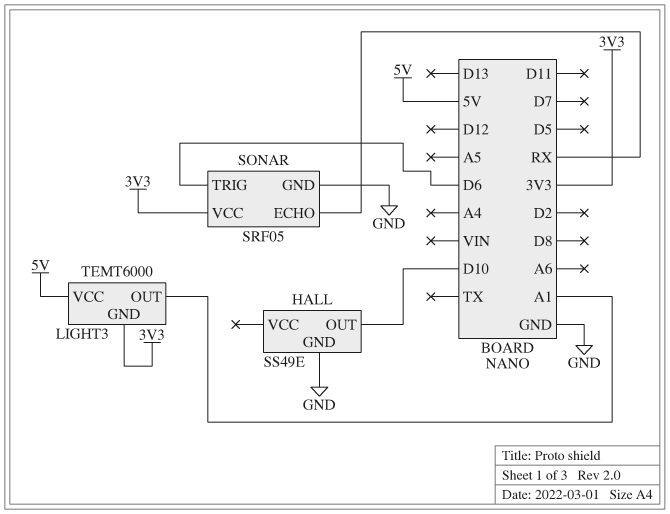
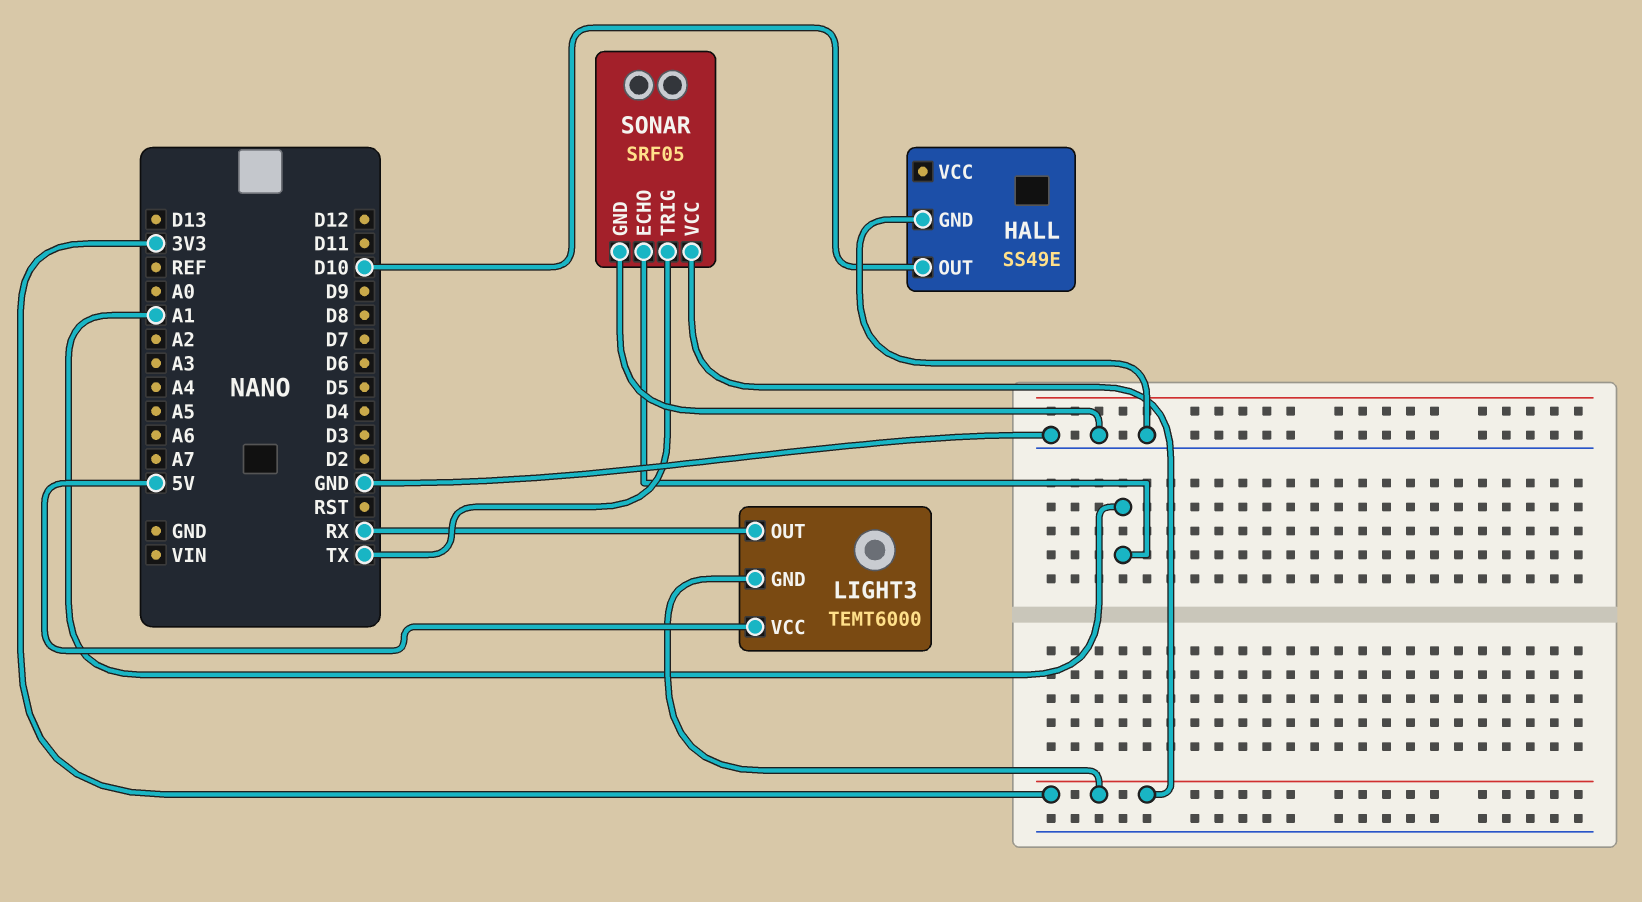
LIGHT3 pin OUT: A1 -> RX
SONAR pin ECHO: RX -> A1
SONAR pin TRIG: D6 -> TX

